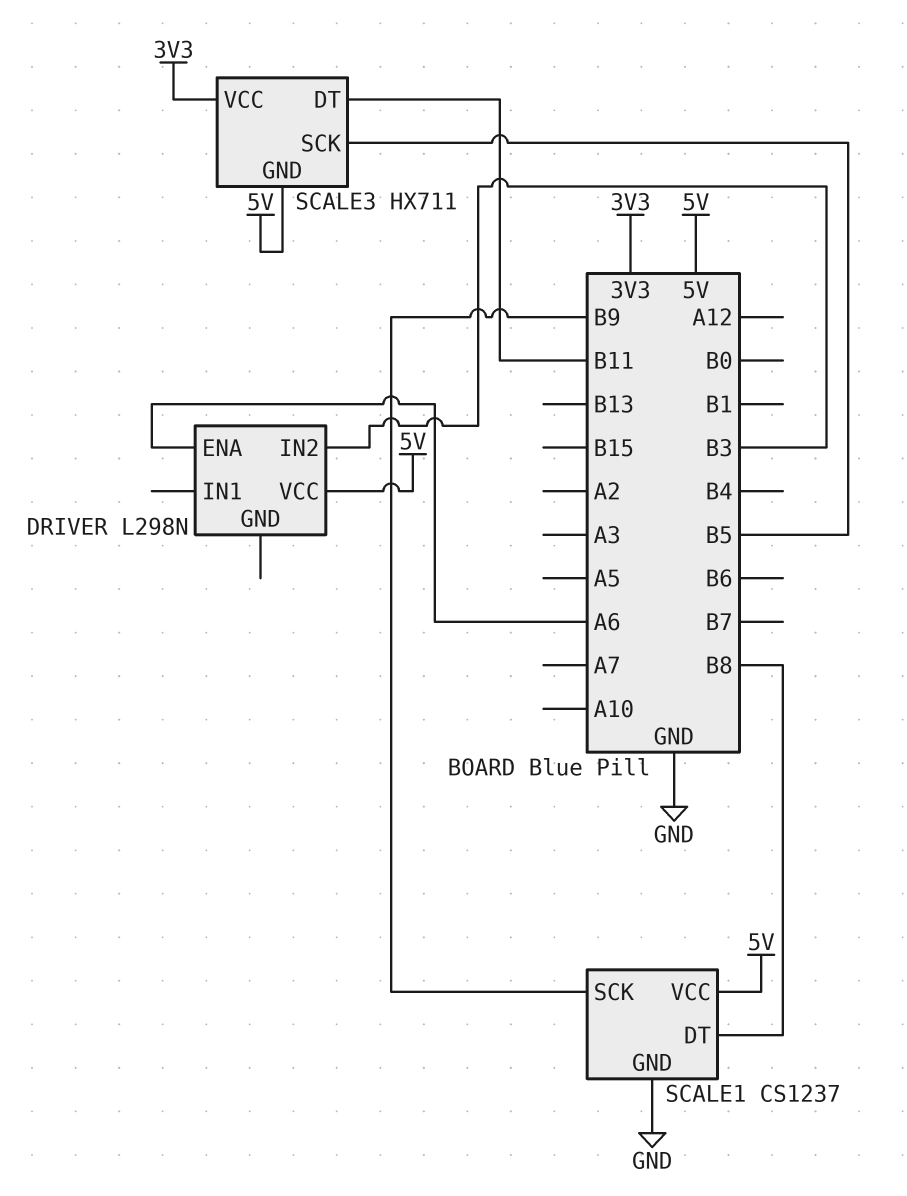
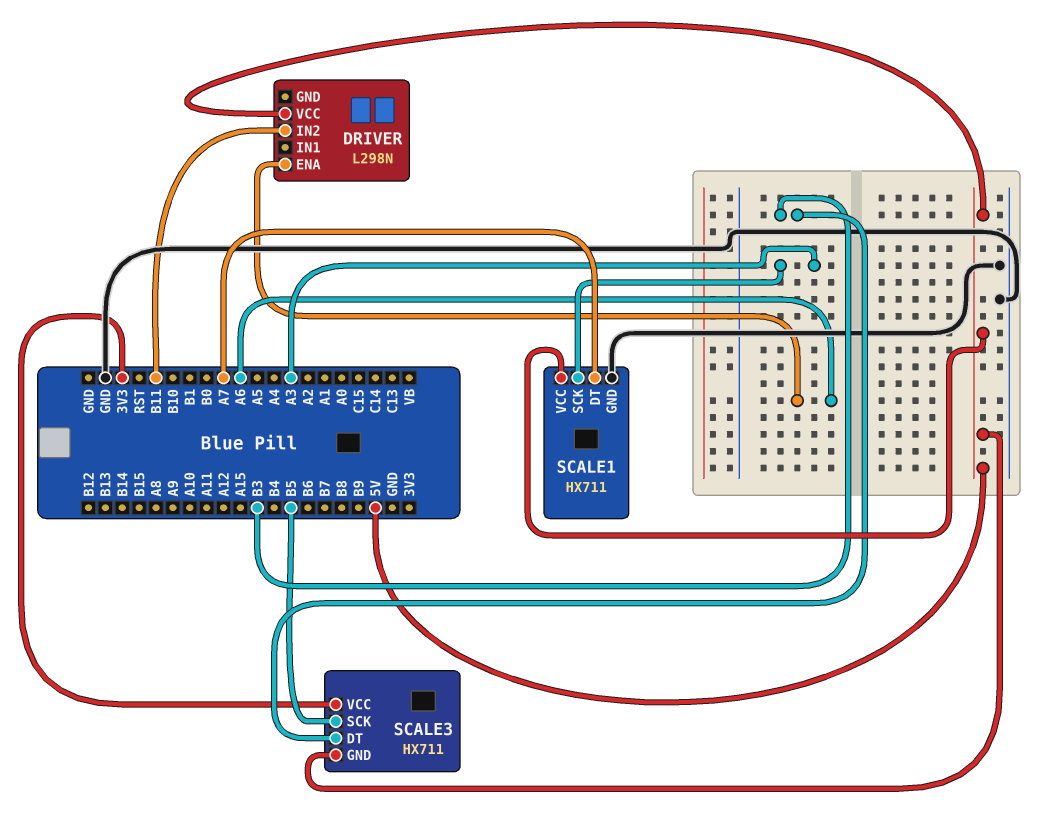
DRIVER pin IN2: B3 -> B11
SCALE1: CS1237 -> HX711
SCALE1 pin DT: B8 -> A7
SCALE1 pin SCK: B9 -> A3
SCALE3 pin DT: B11 -> B3

